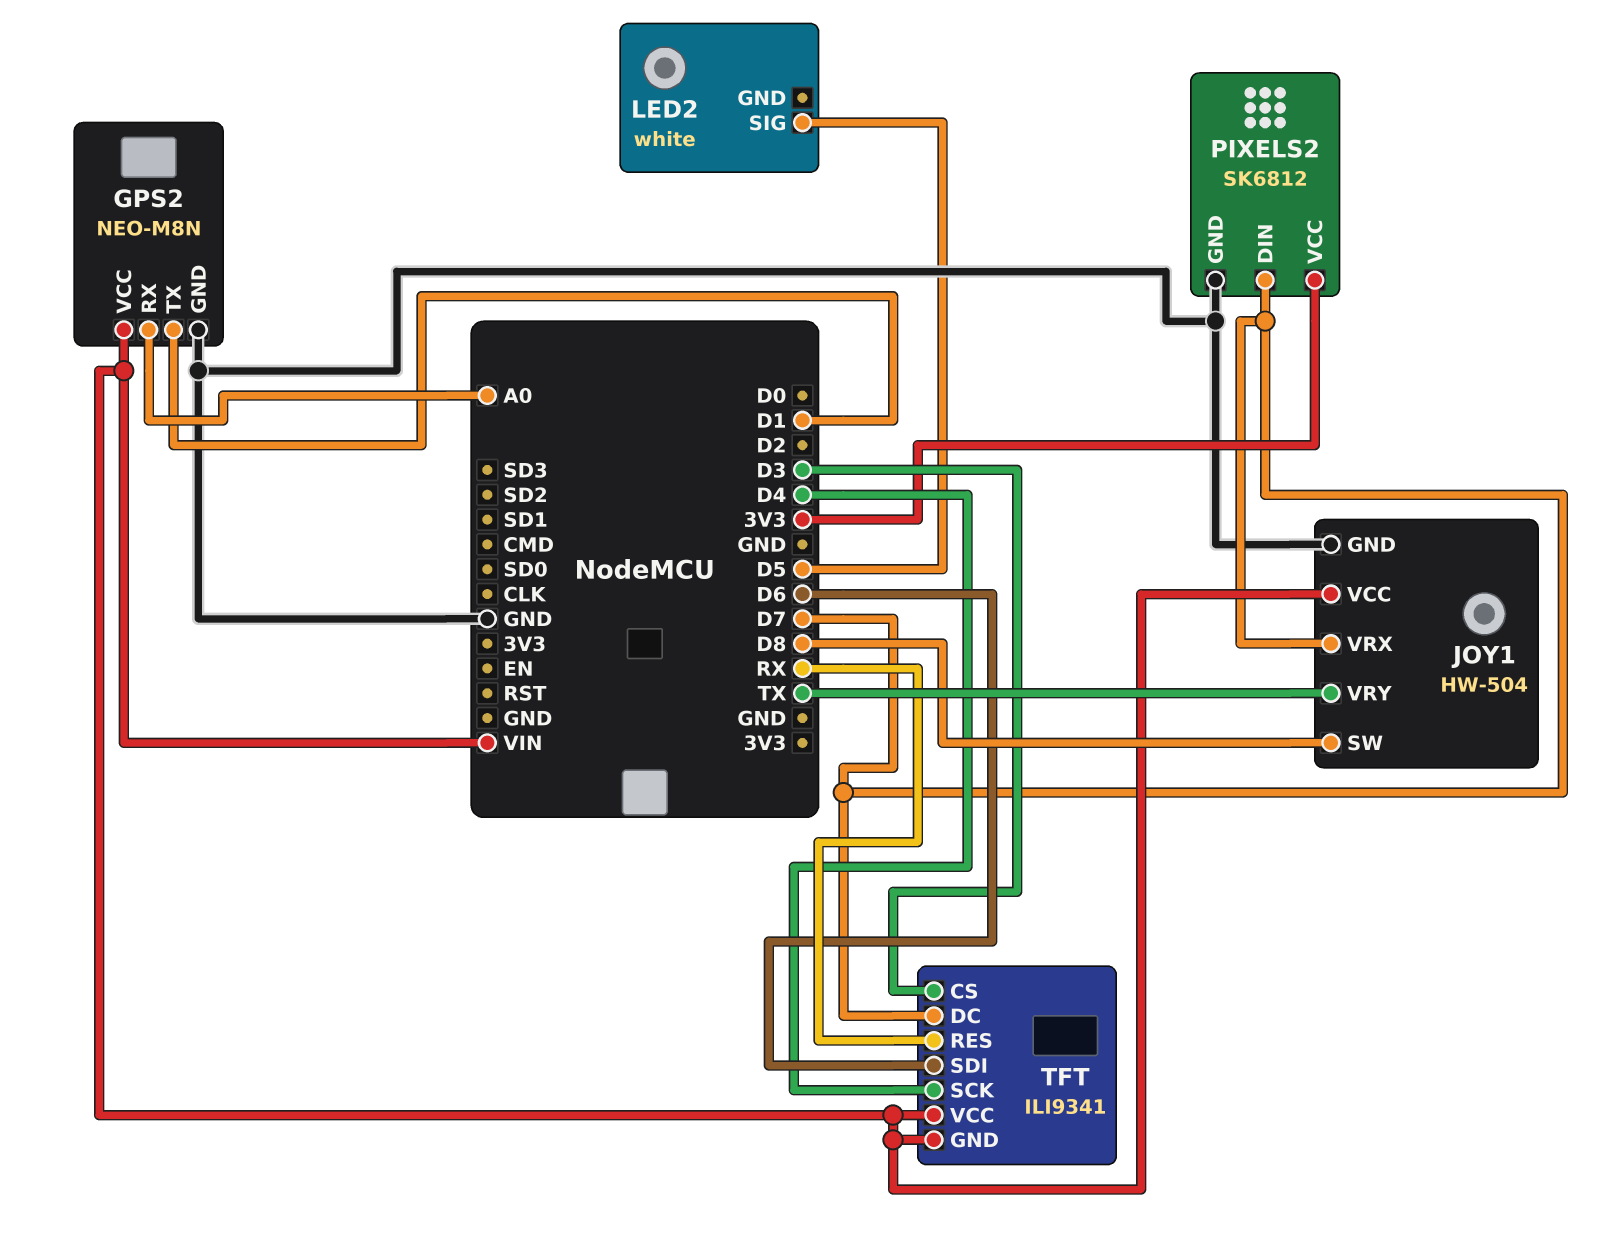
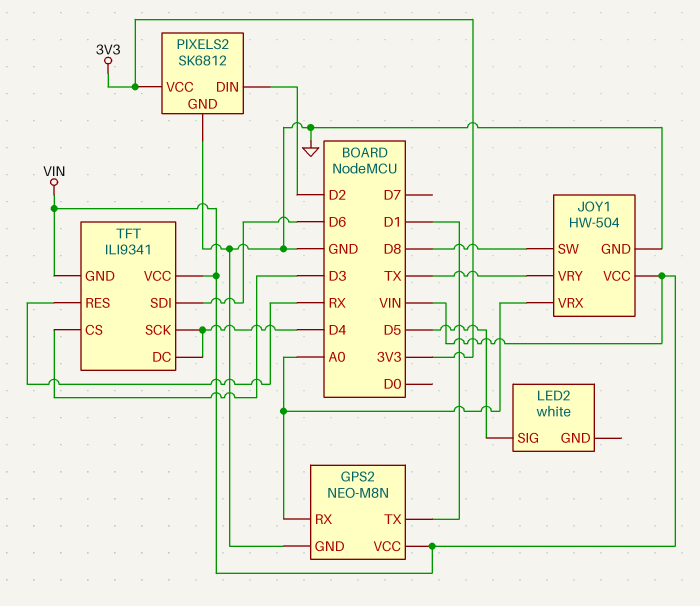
JOY1 pin VRX: D7 -> A0
PIXELS2 pin DIN: D7 -> D2
TFT pin DC: D7 -> D4

